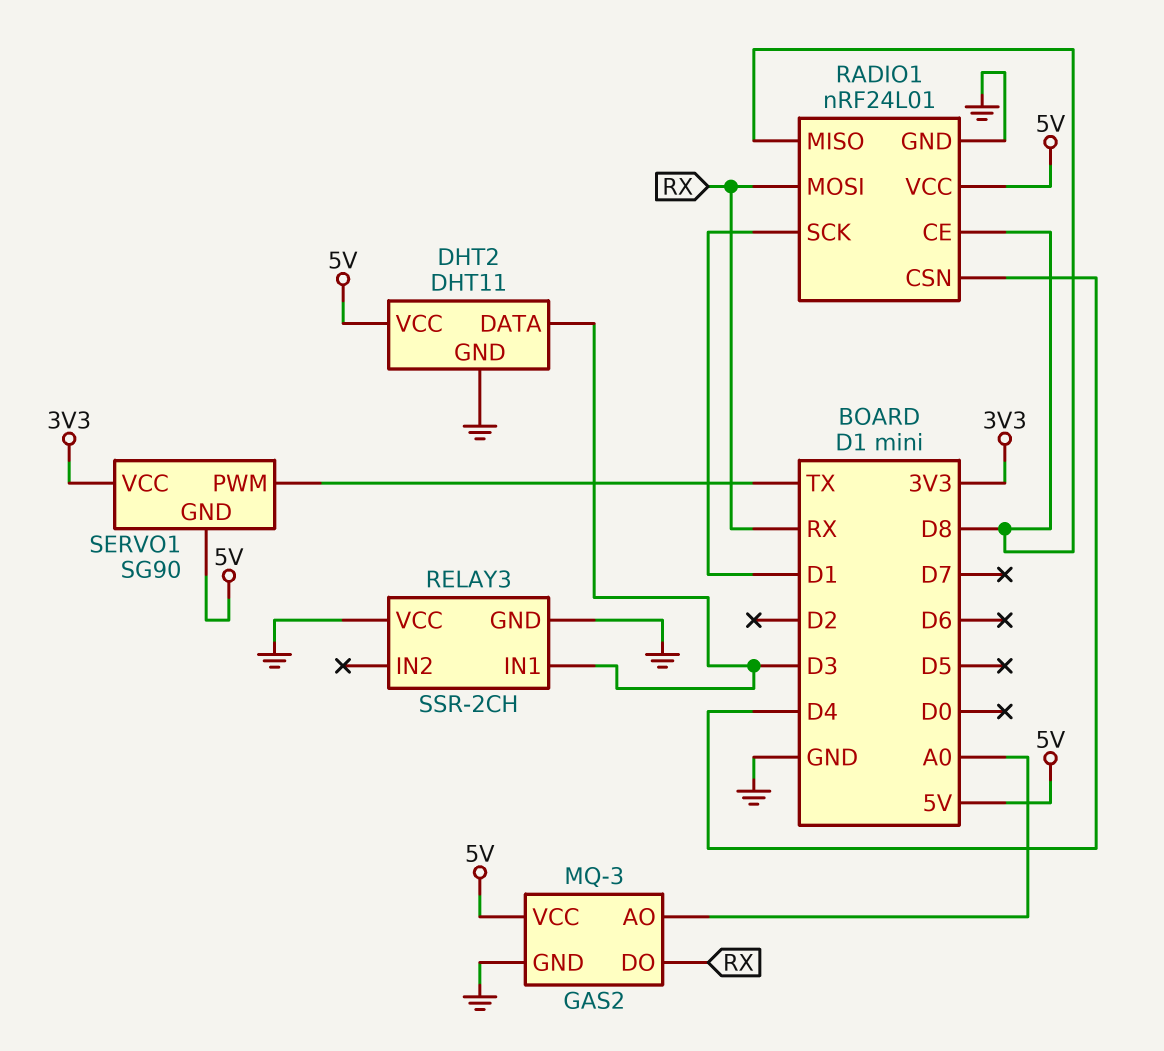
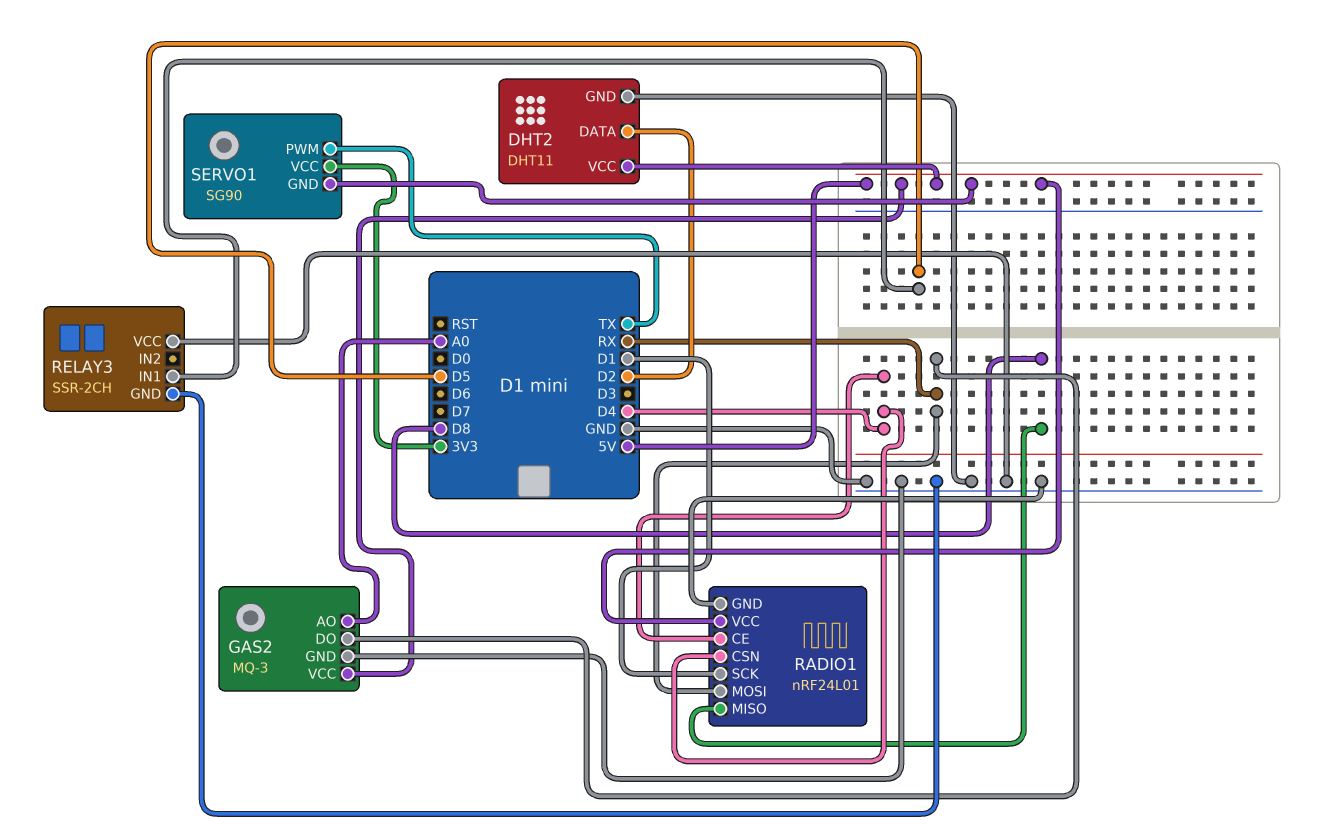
DHT2 pin DATA: D3 -> D2
RADIO1 pin CE: D8 -> D4
RELAY3 pin IN1: D3 -> D5

